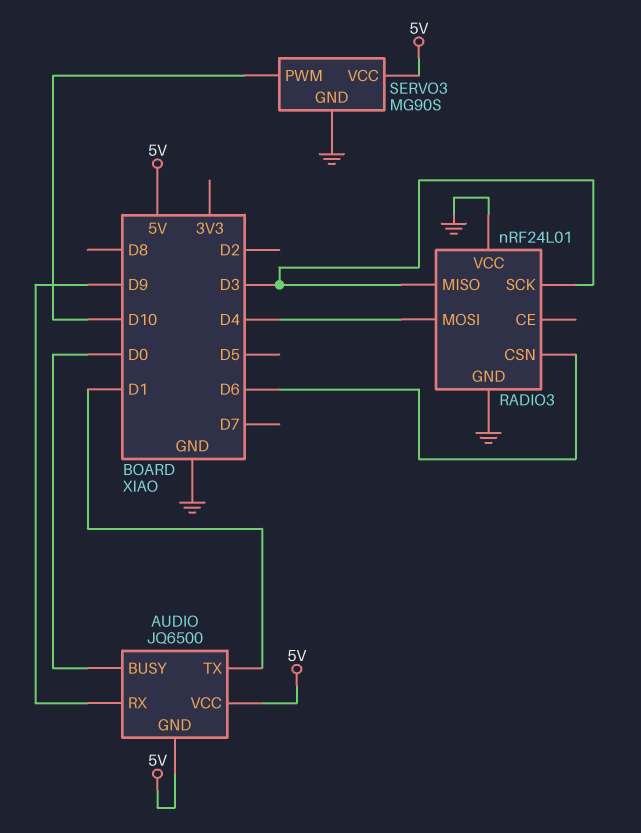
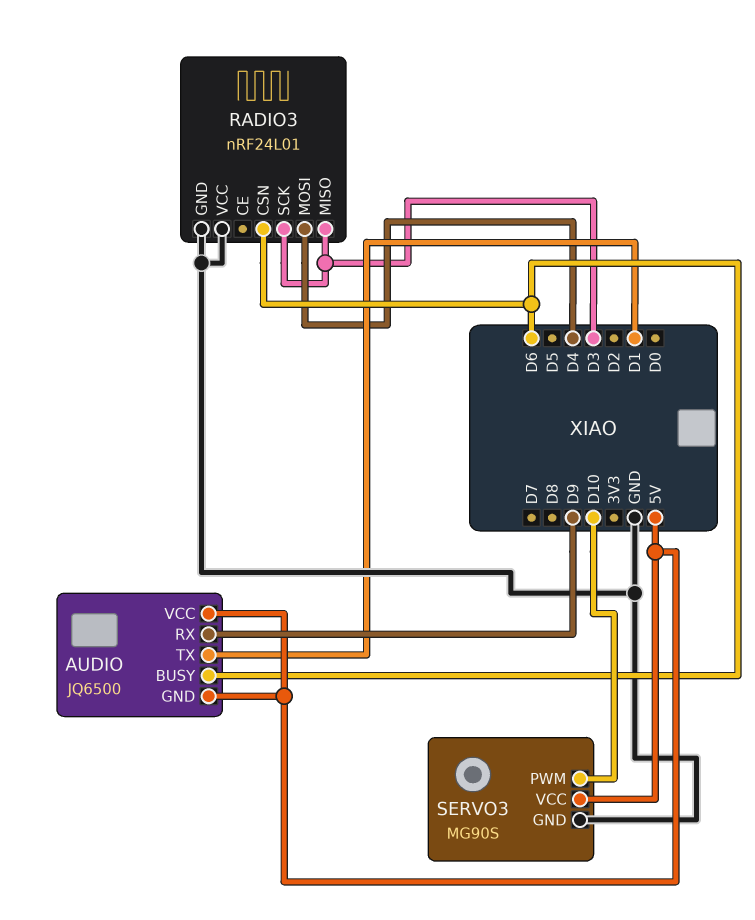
AUDIO pin BUSY: D0 -> D6

